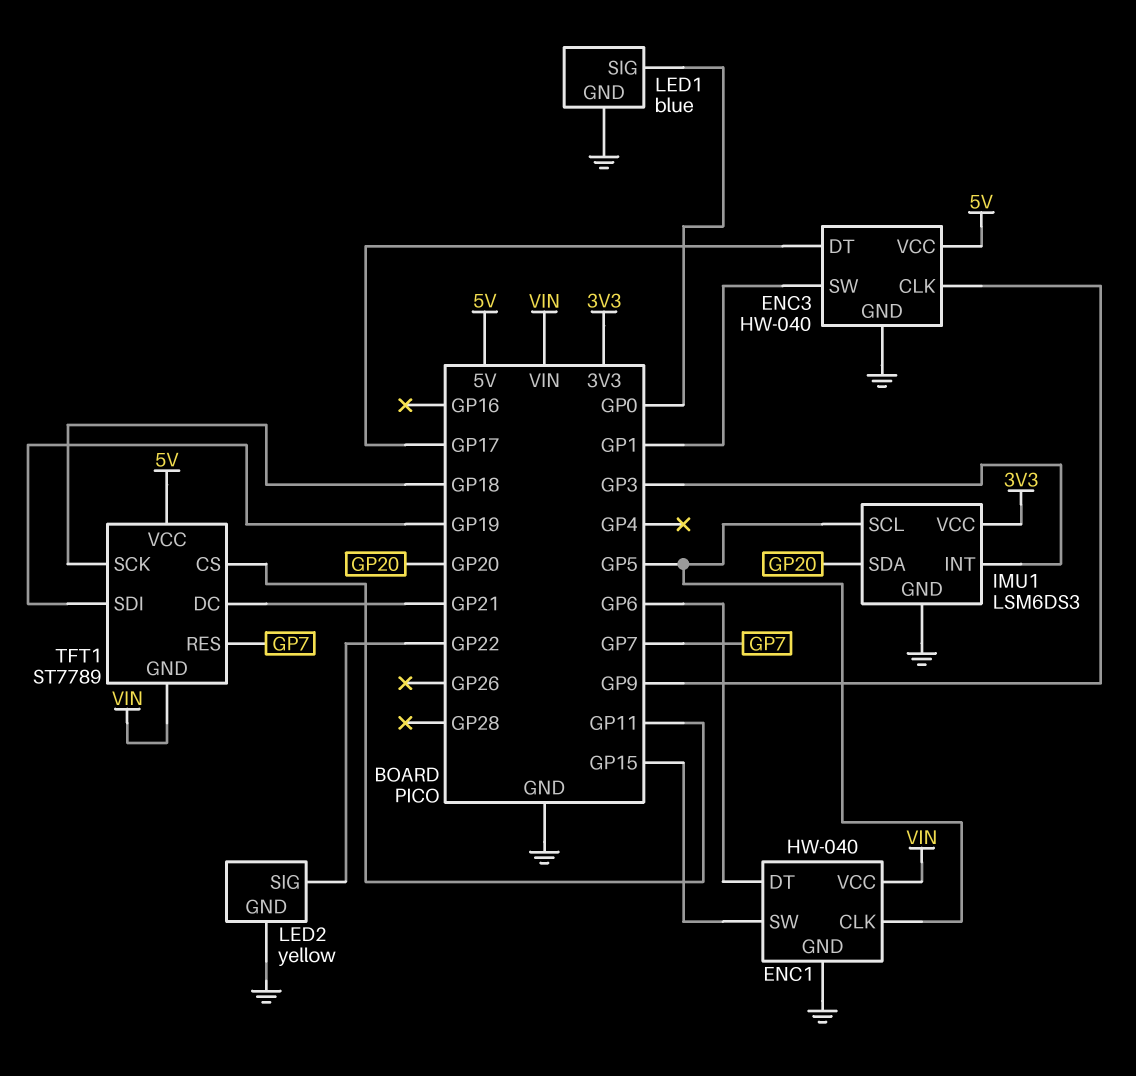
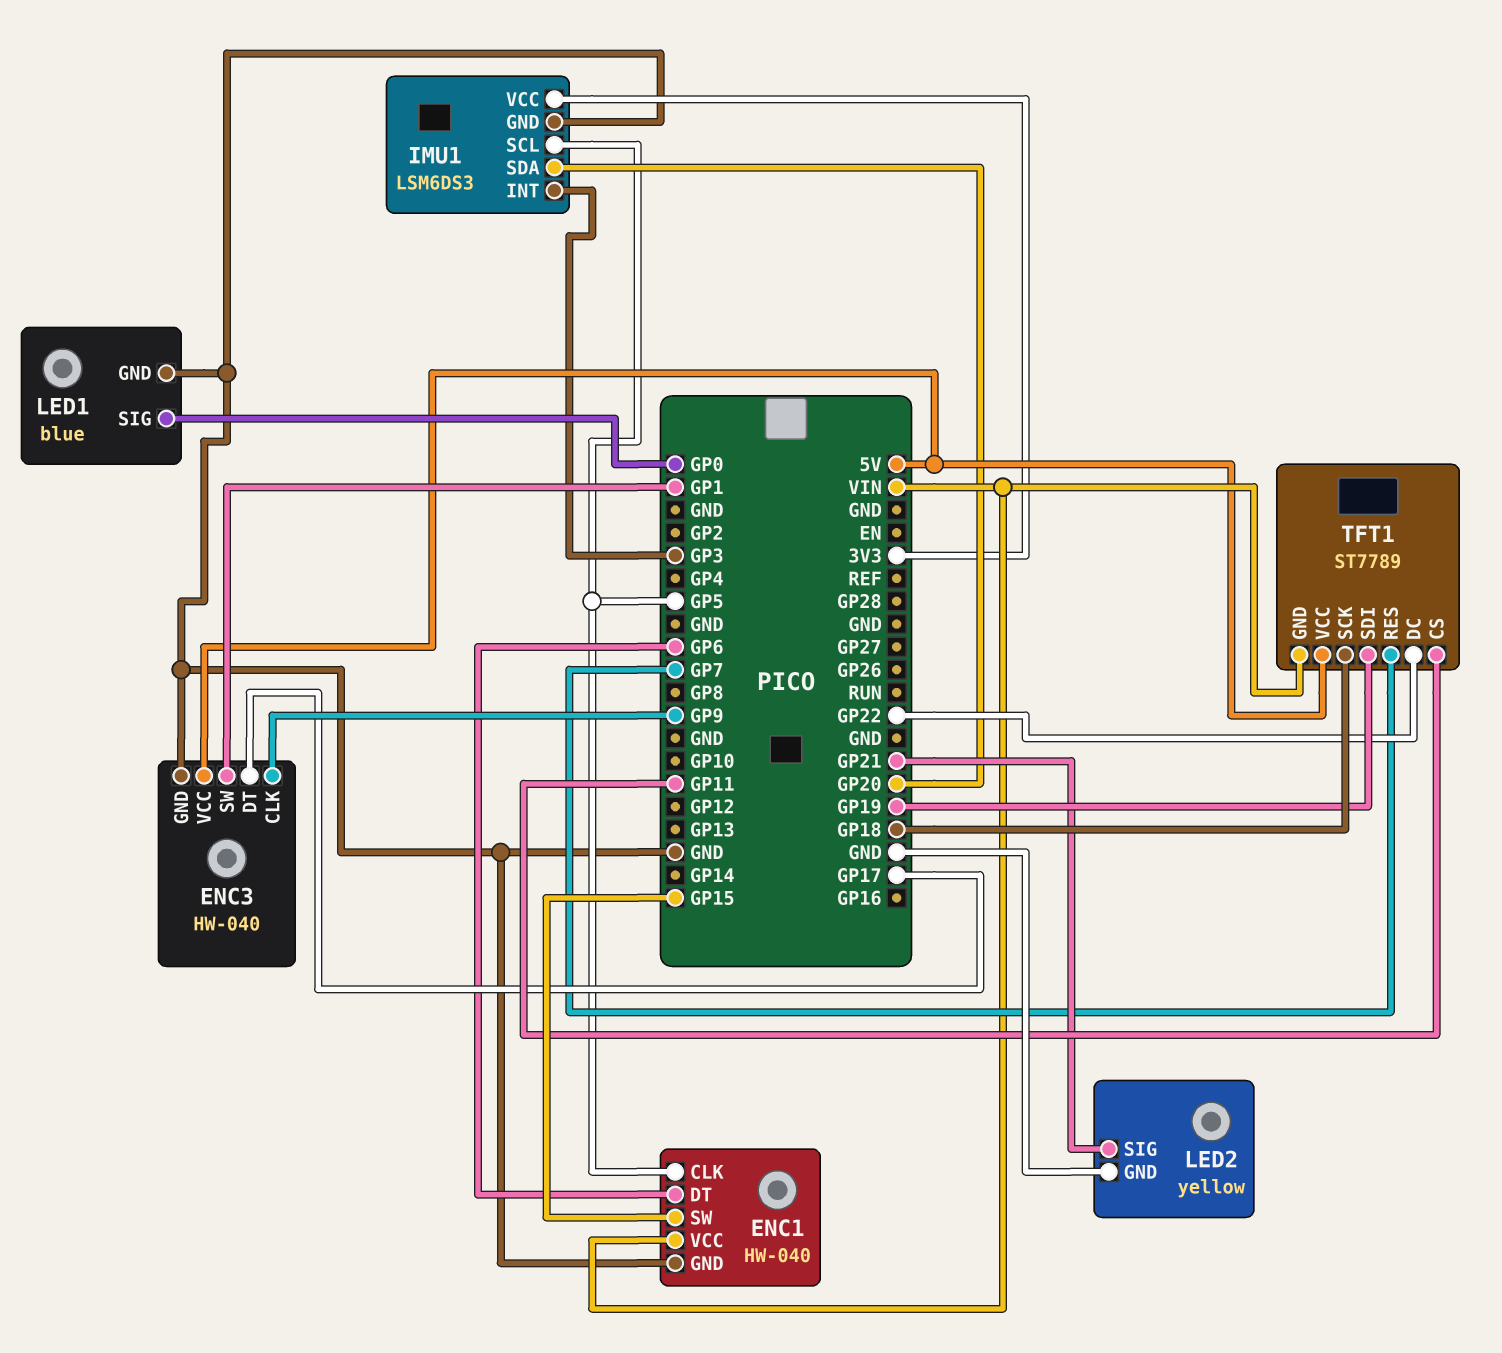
LED2 pin SIG: GP22 -> GP21
TFT1 pin DC: GP21 -> GP22

